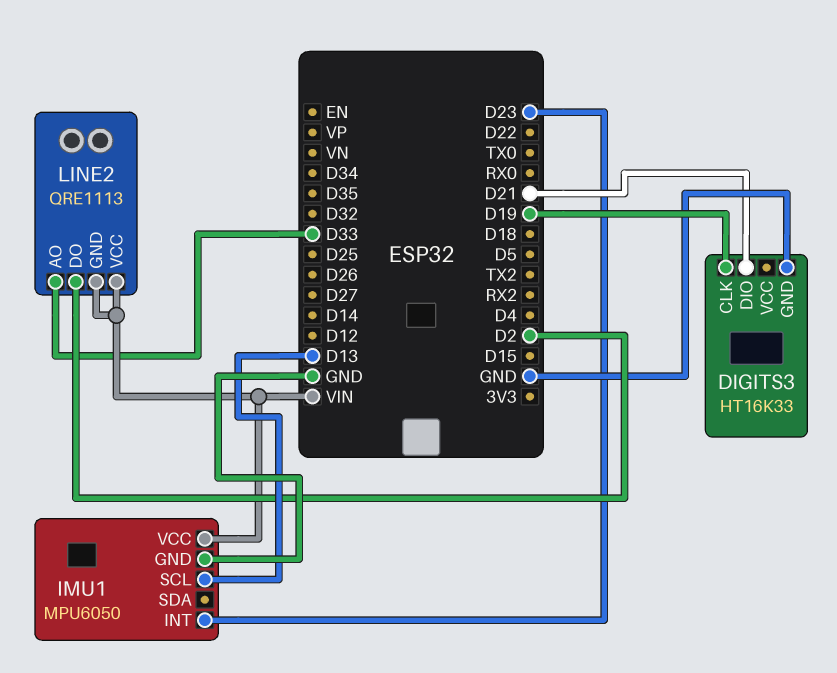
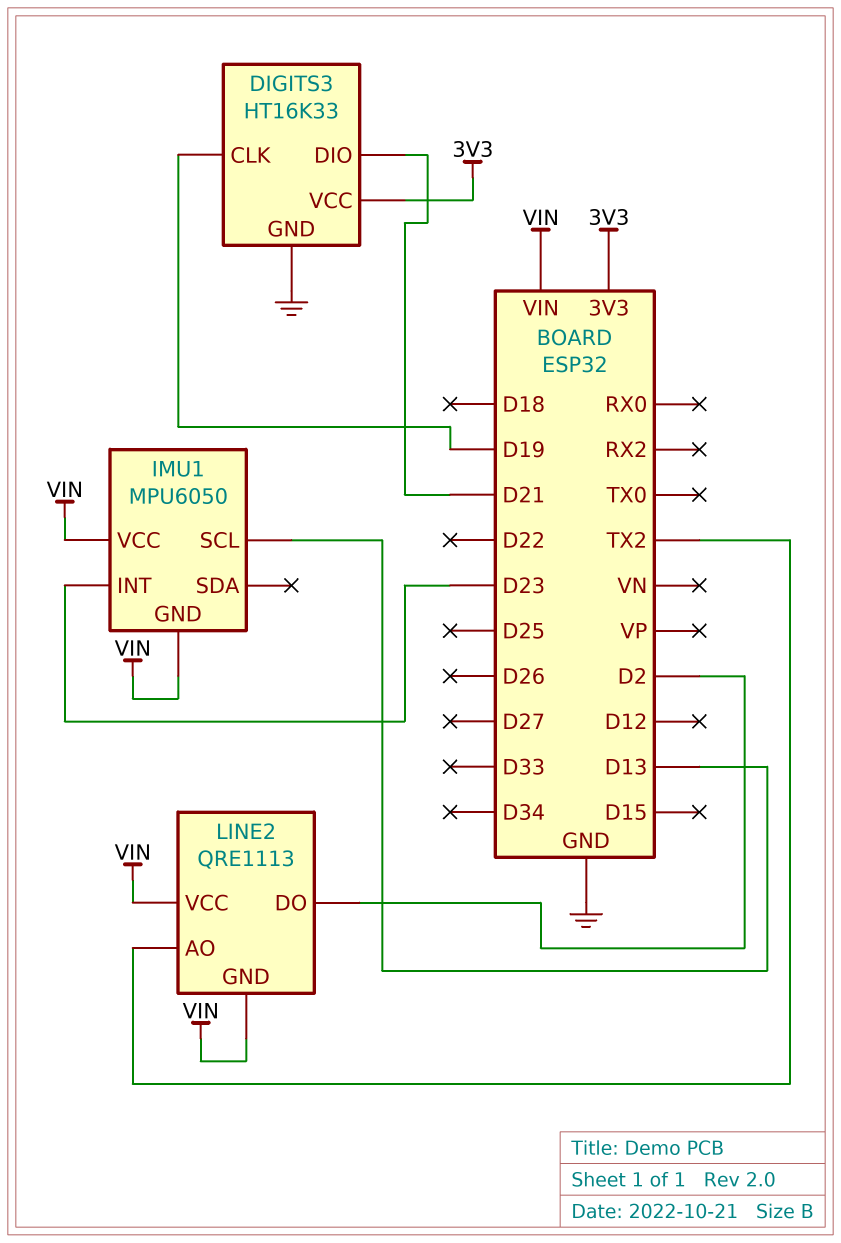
DIGITS3 pin VCC: none -> 3V3
IMU1 pin GND: GND -> VIN
LINE2 pin AO: D33 -> TX2

